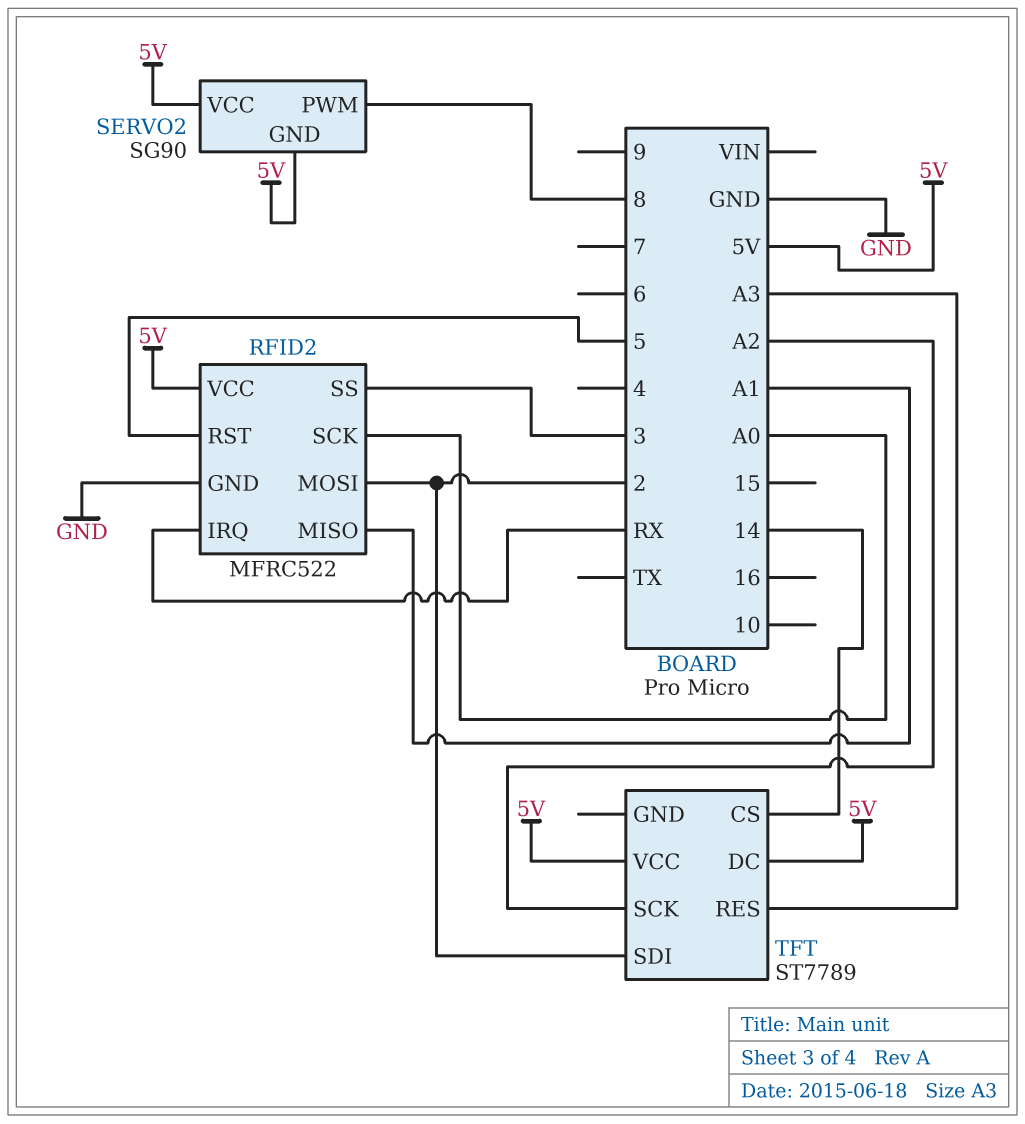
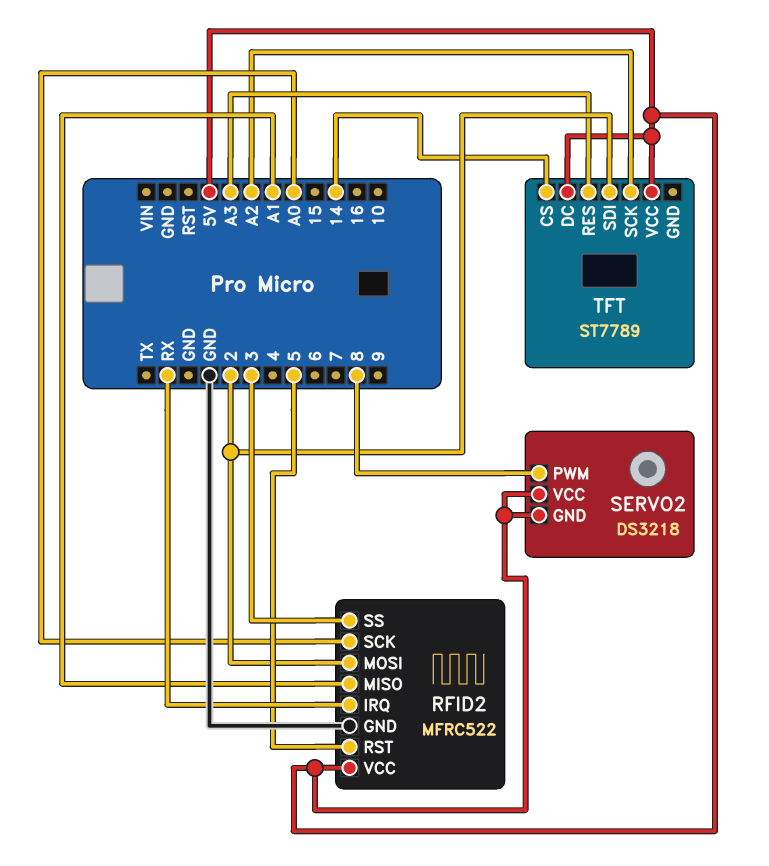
SERVO2: SG90 -> DS3218

